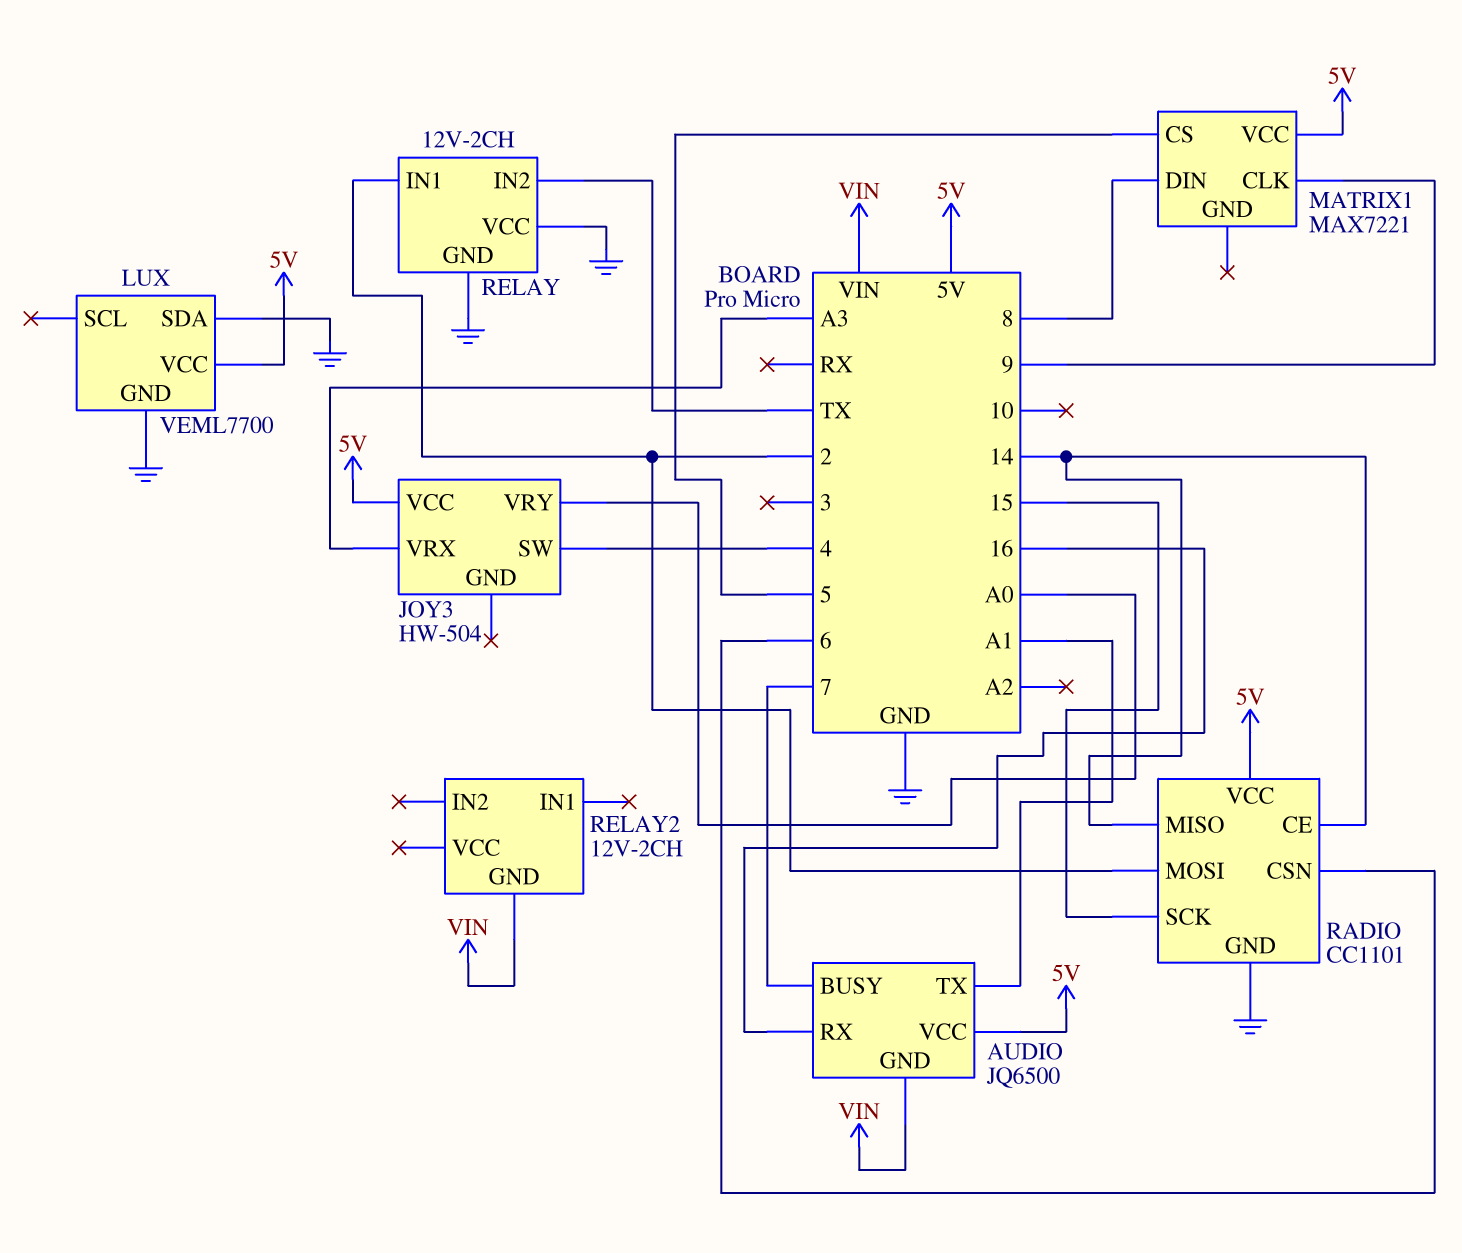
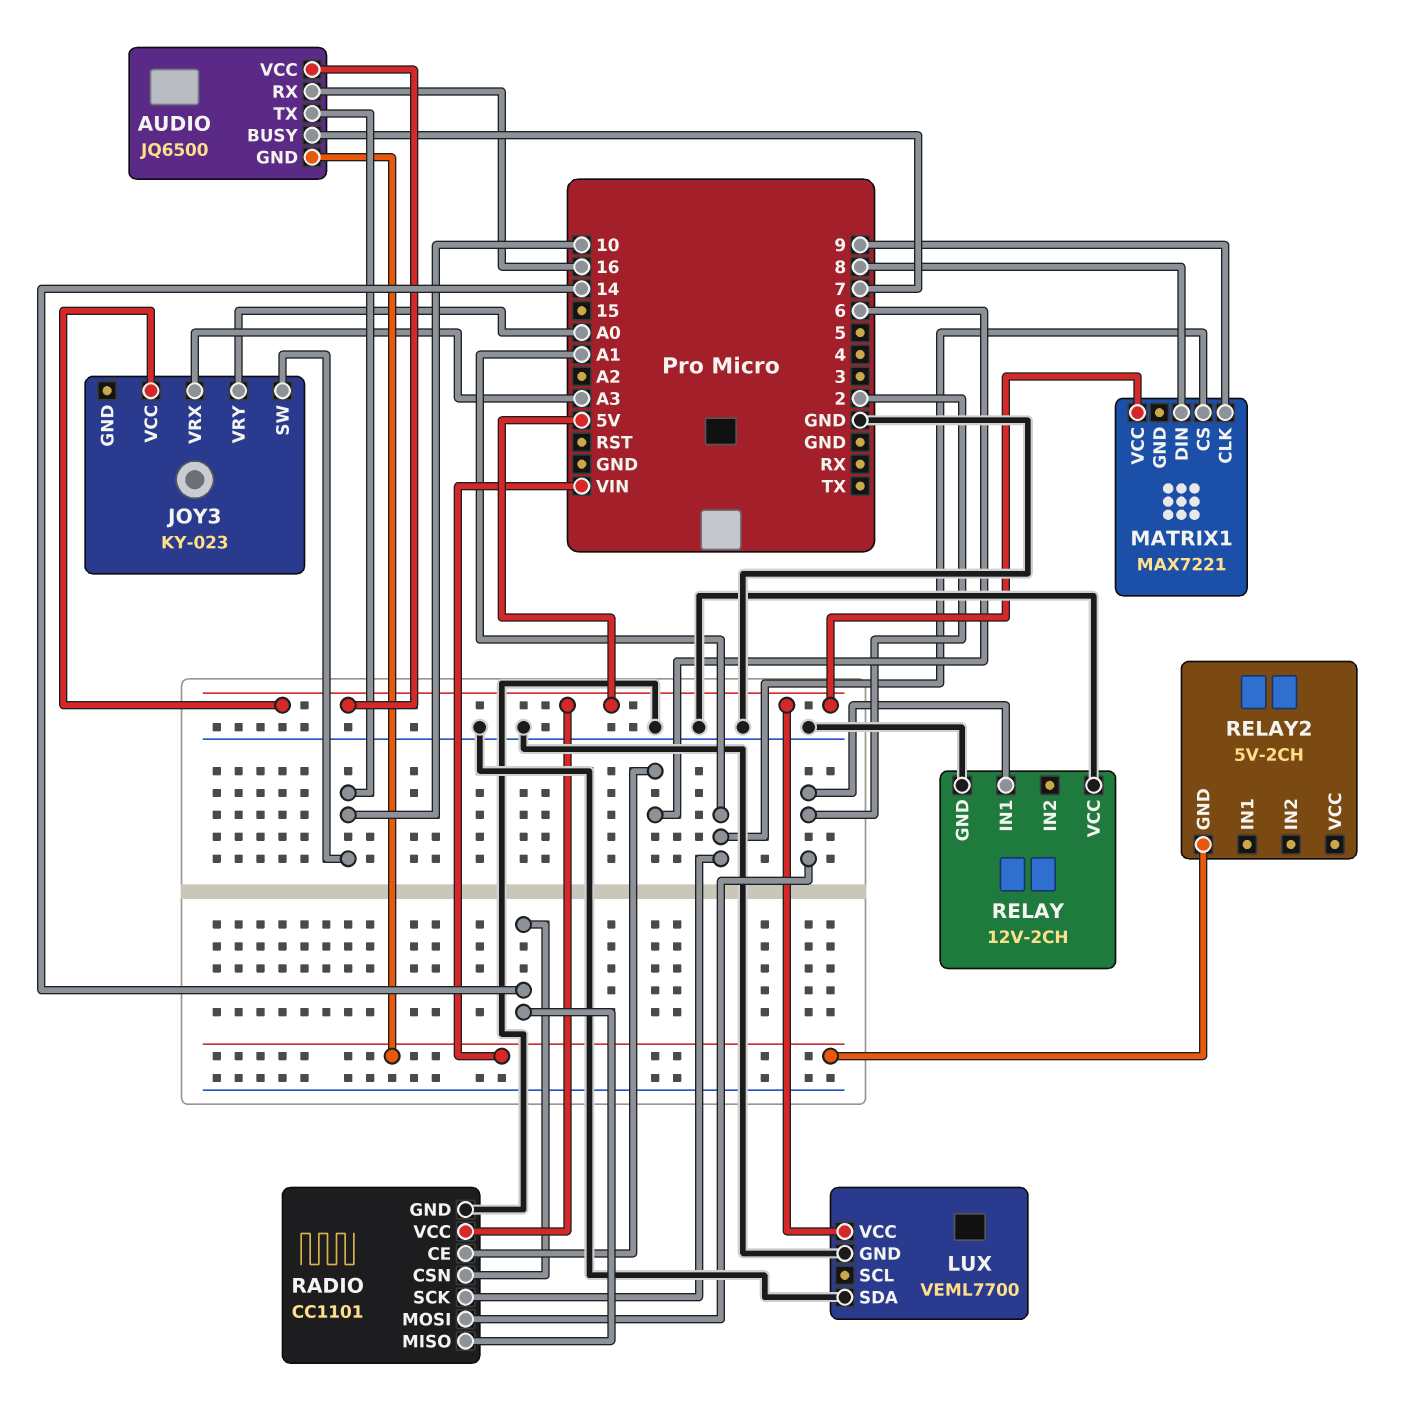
AUDIO pin TX: A1 -> 10
JOY3: HW-504 -> KY-023
JOY3 pin SW: 4 -> 10
MATRIX1 pin CS: 5 -> A1
RADIO pin CE: 14 -> 6
RADIO pin CSN: 6 -> 14
RADIO pin SCK: 15 -> A1
RELAY pin IN2: TX -> none
RELAY2: 12V-2CH -> 5V-2CH

